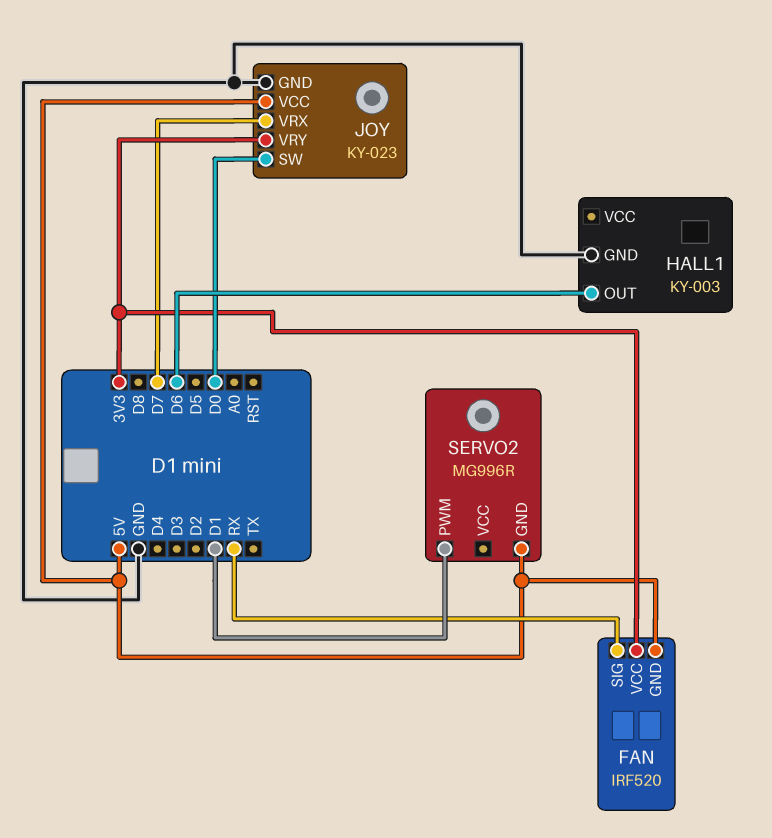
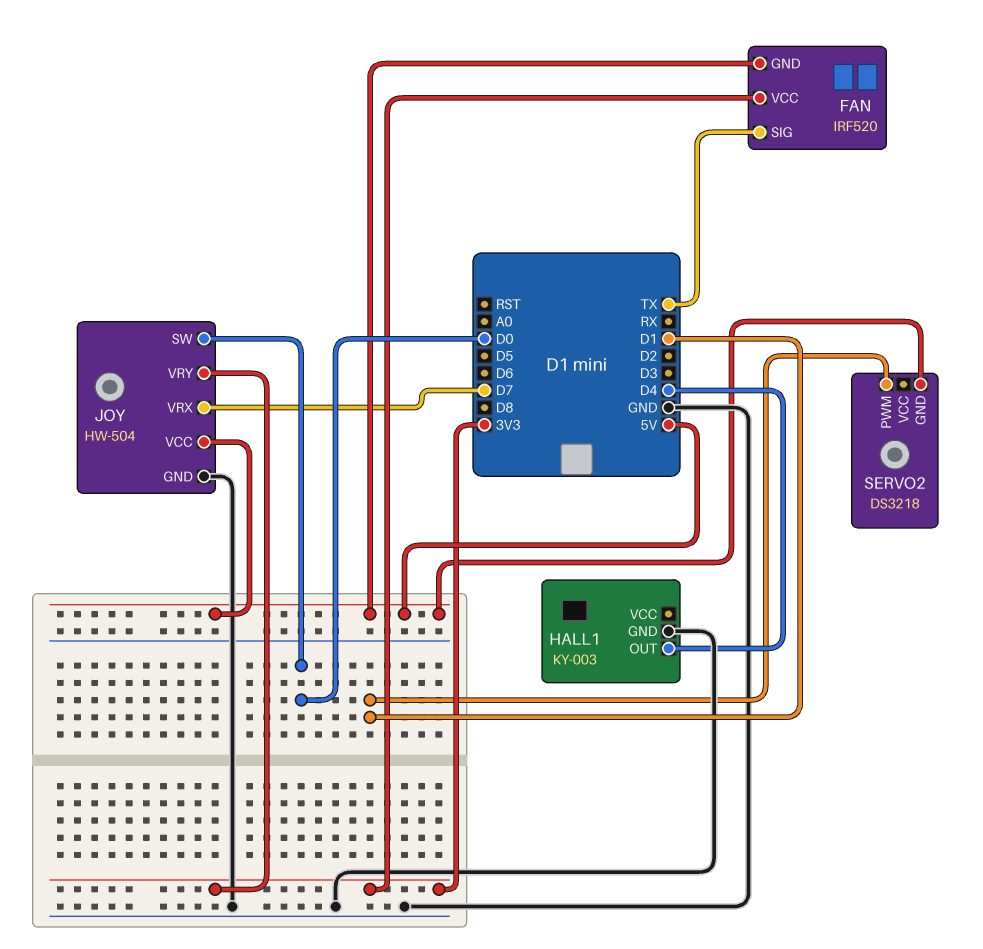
FAN pin SIG: RX -> TX
HALL1 pin OUT: D6 -> D4
JOY: KY-023 -> HW-504
SERVO2: MG996R -> DS3218

